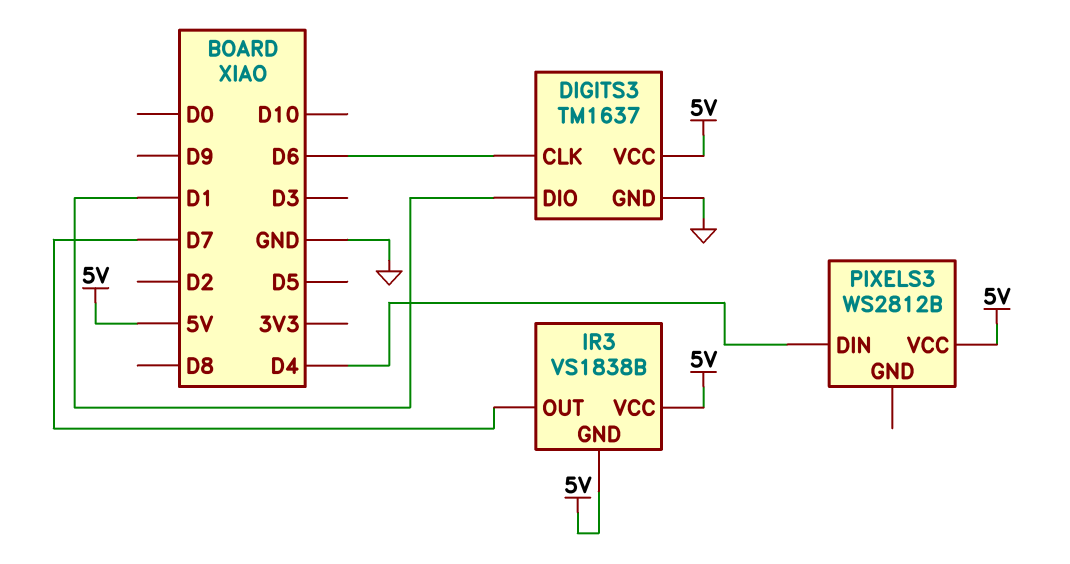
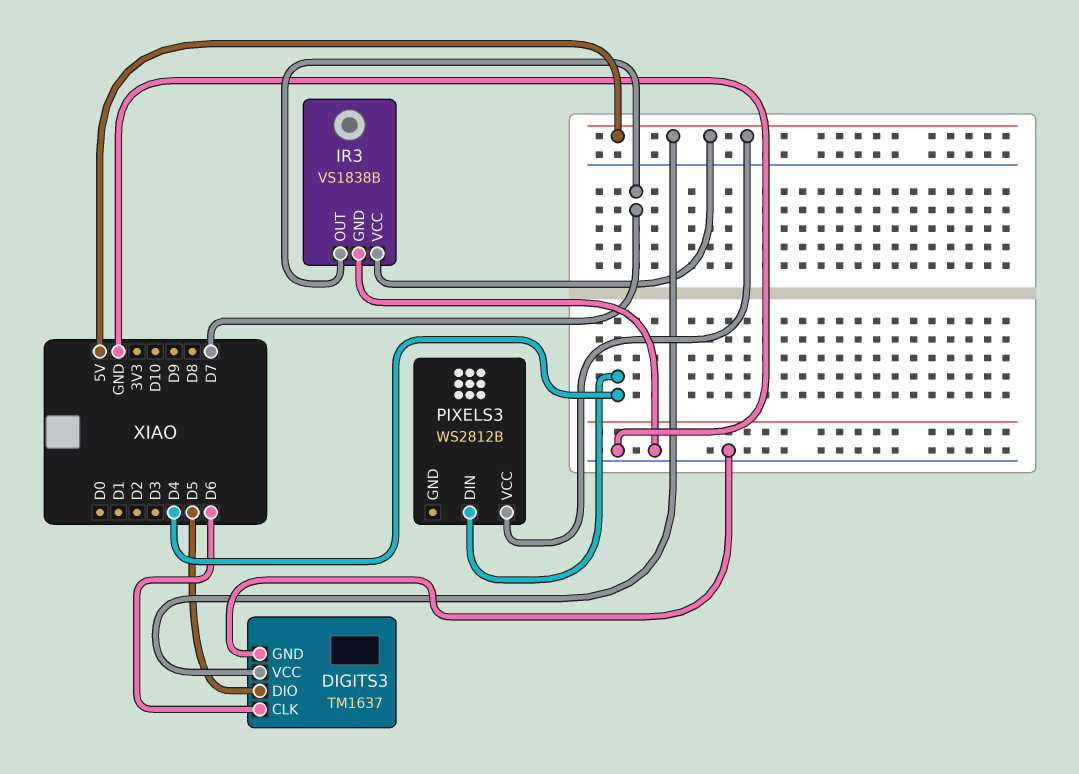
DIGITS3 pin DIO: D1 -> D5
IR3 pin GND: 5V -> GND

